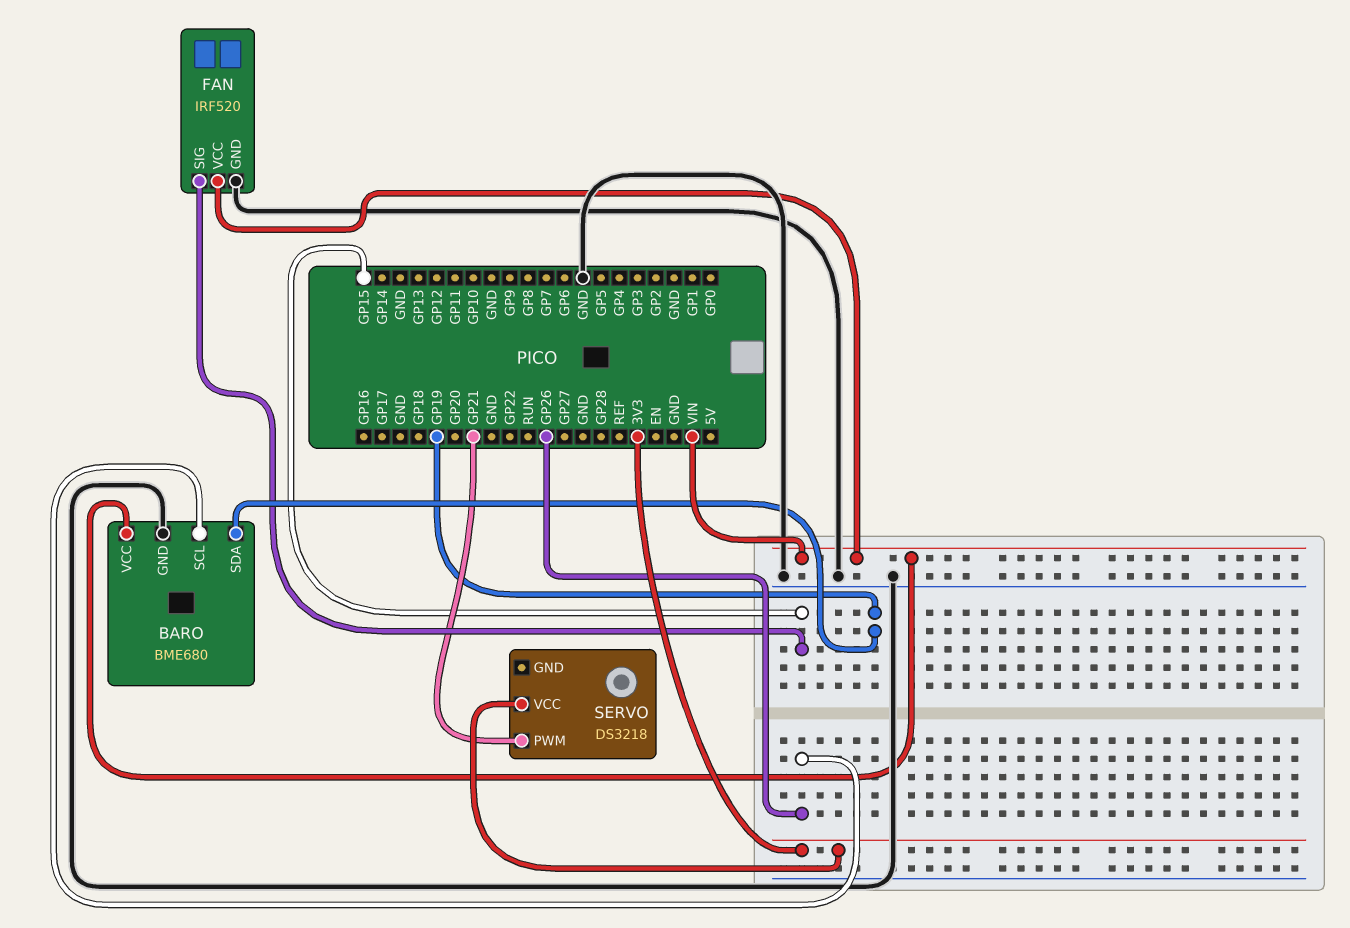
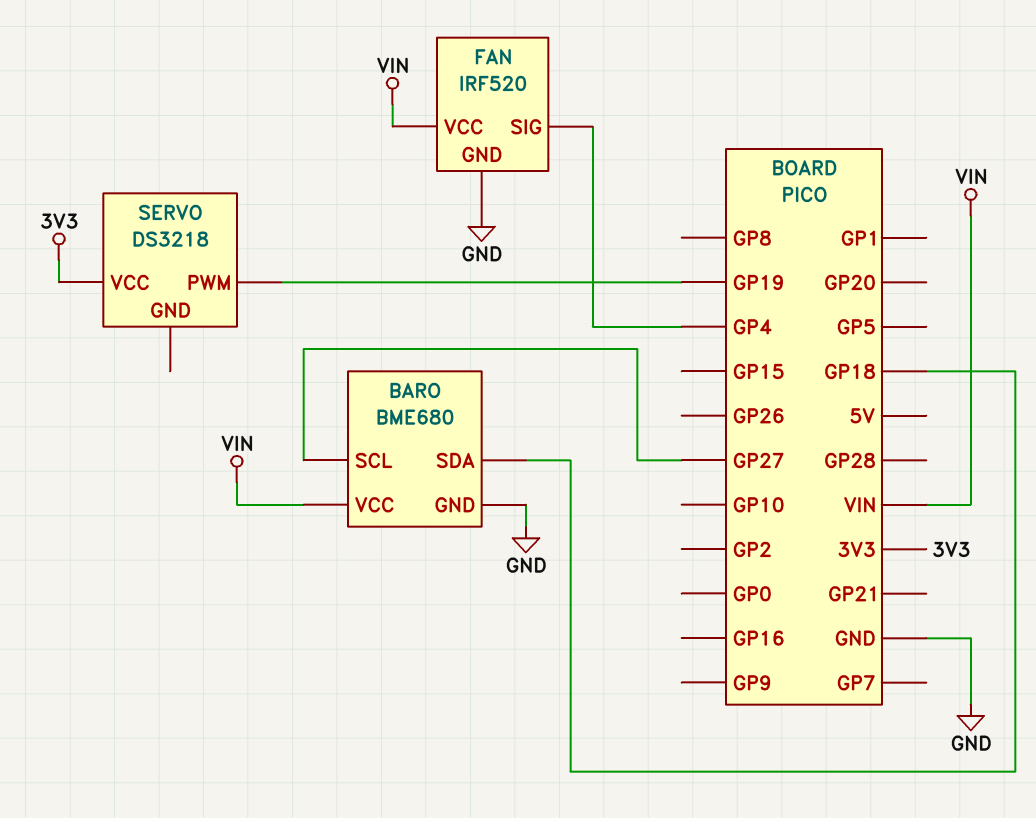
BARO pin SCL: GP26 -> GP27
BARO pin SDA: GP19 -> GP18
FAN pin SIG: GP15 -> GP4
SERVO pin PWM: GP21 -> GP19

